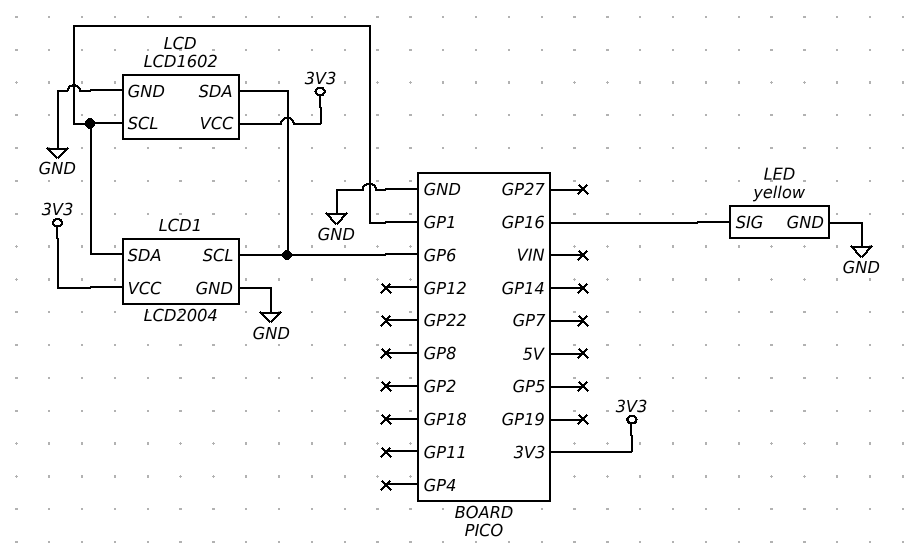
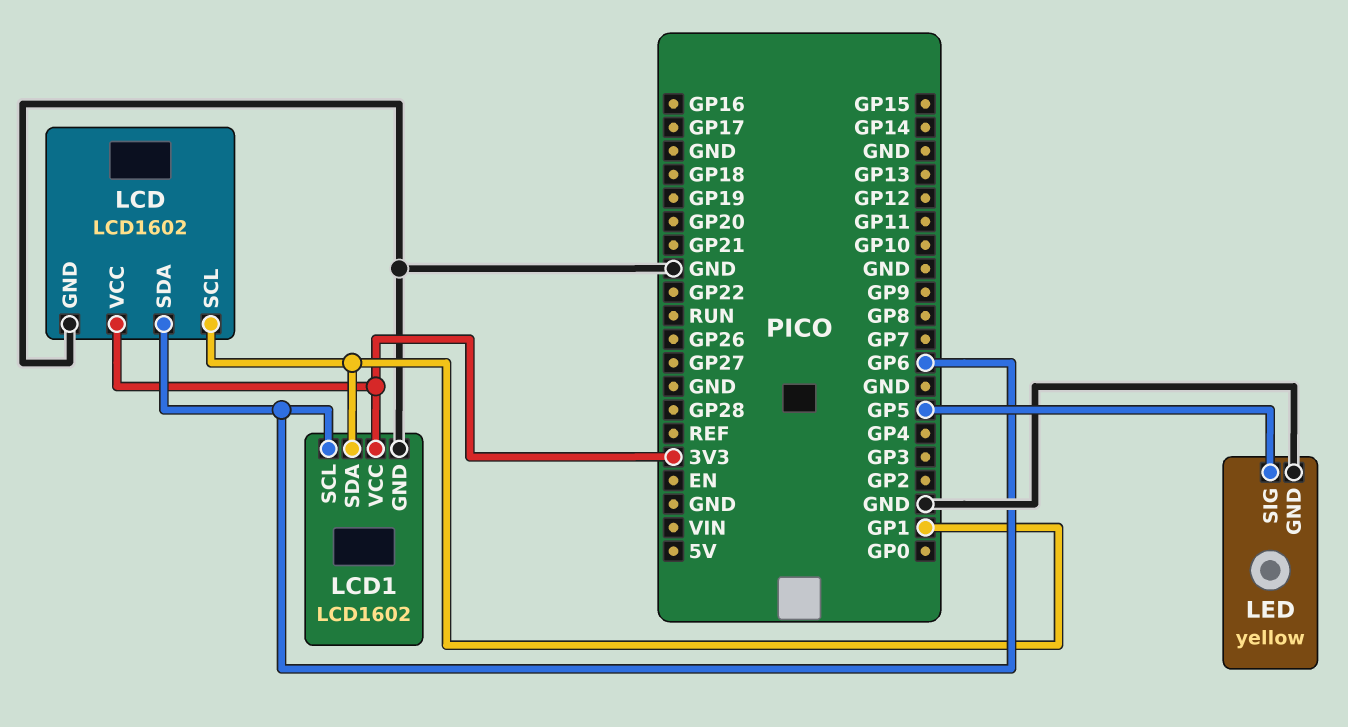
LCD1: LCD2004 -> LCD1602
LED pin SIG: GP16 -> GP5

